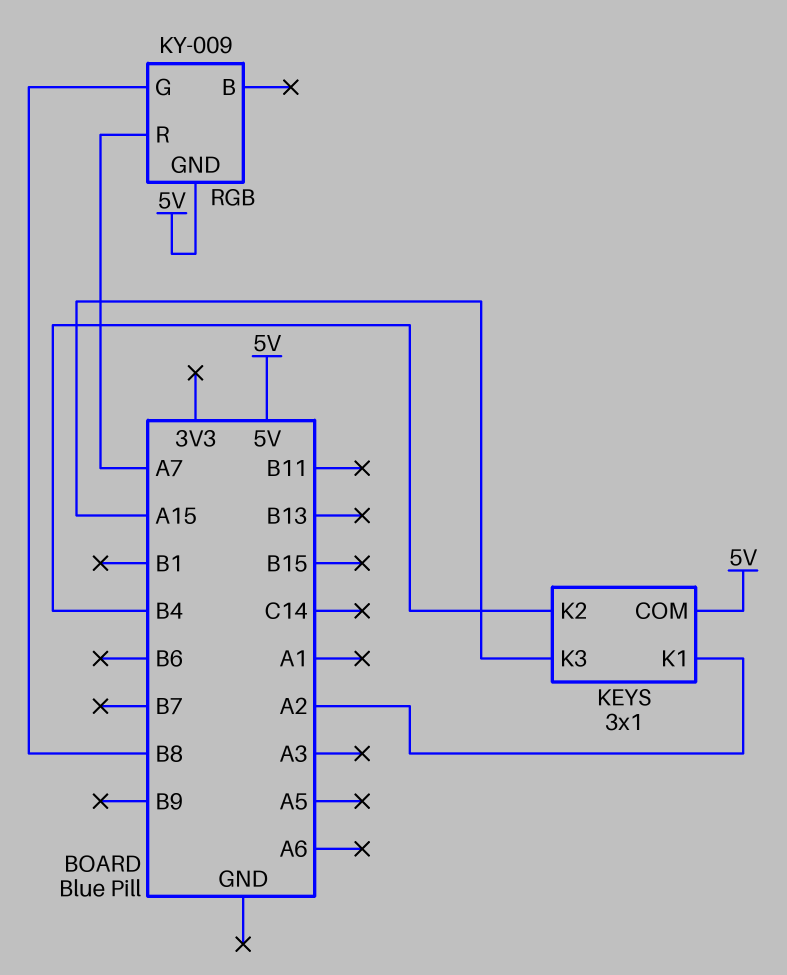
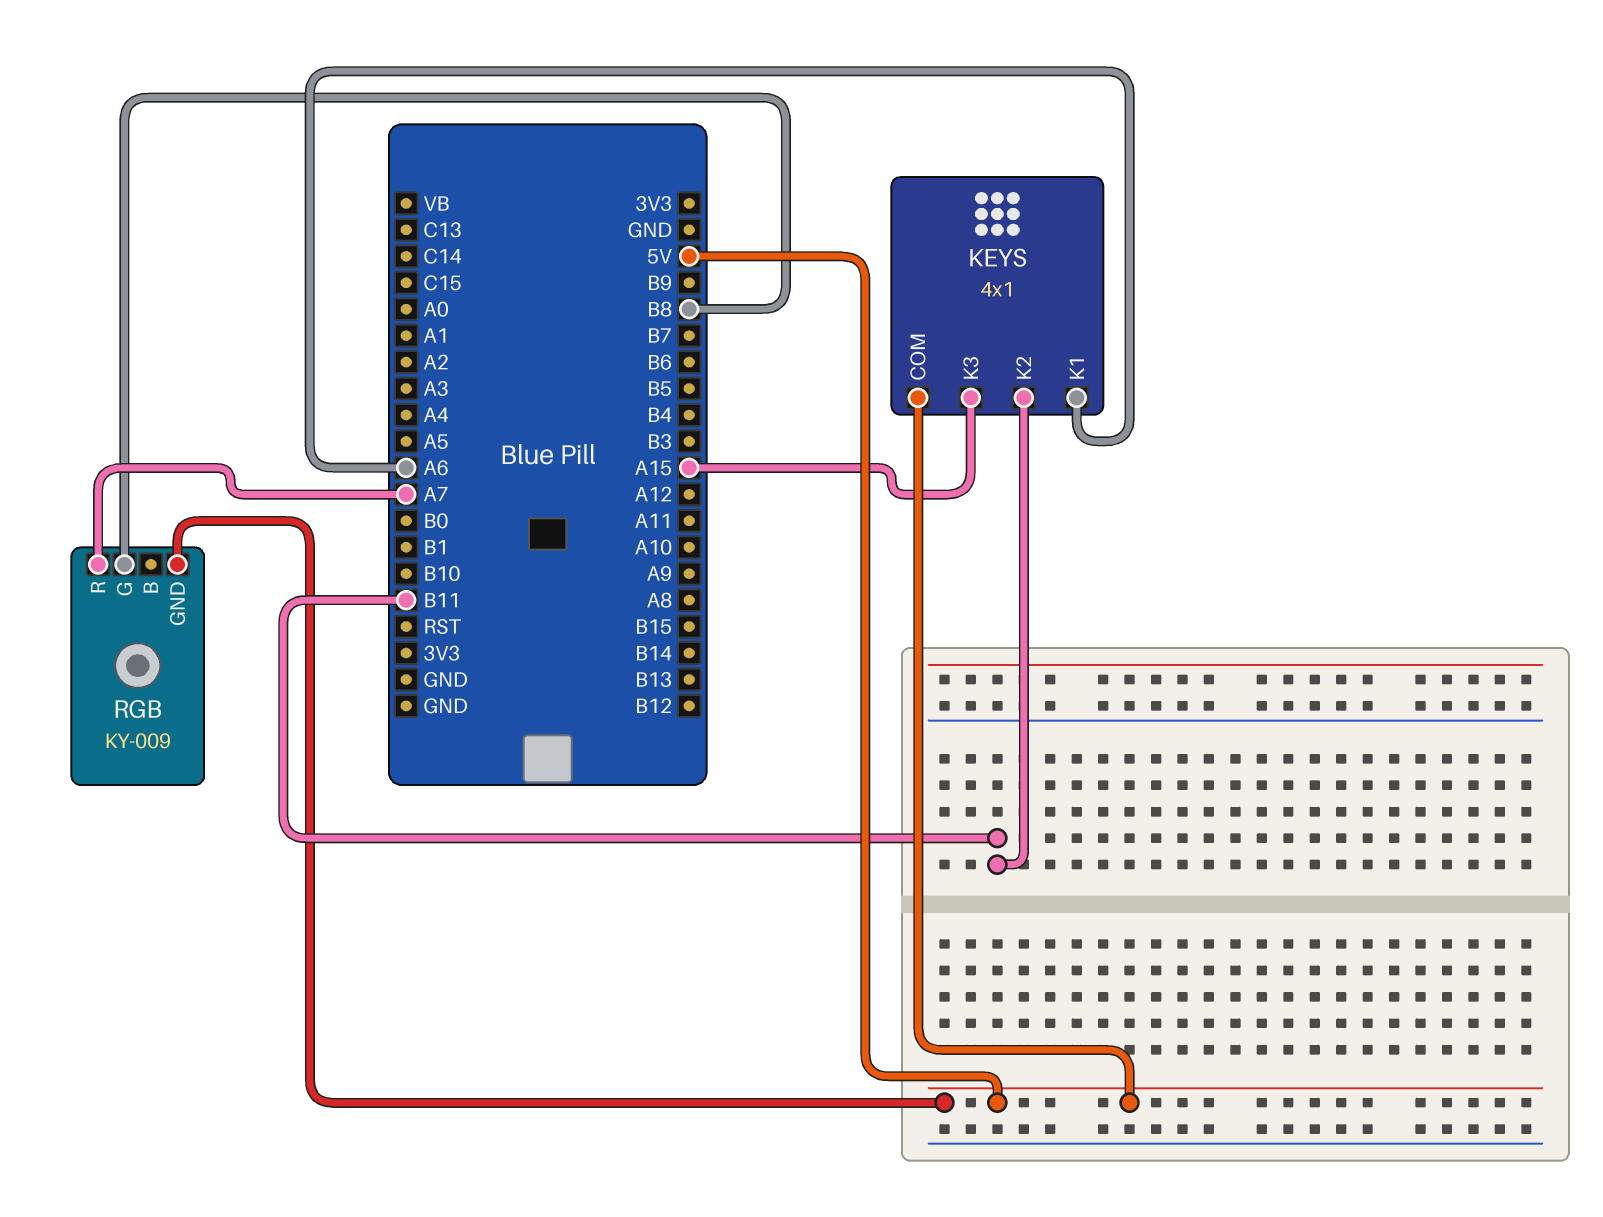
KEYS: 3x1 -> 4x1
KEYS pin K1: A2 -> A6
KEYS pin K2: B4 -> B11

